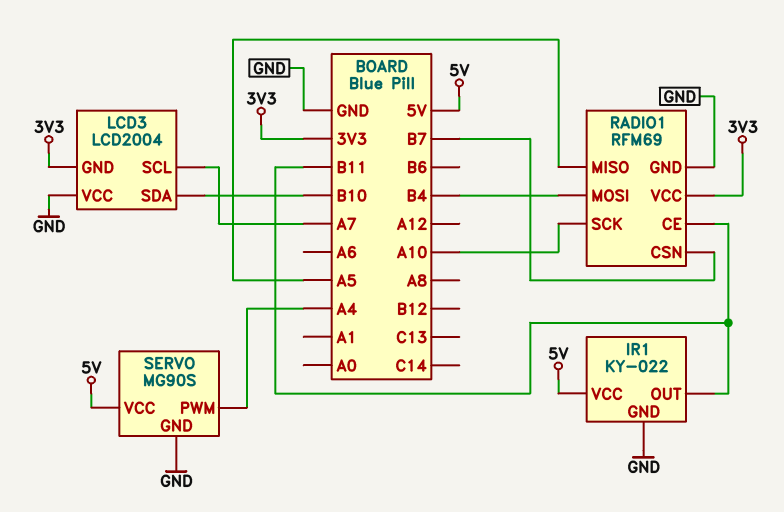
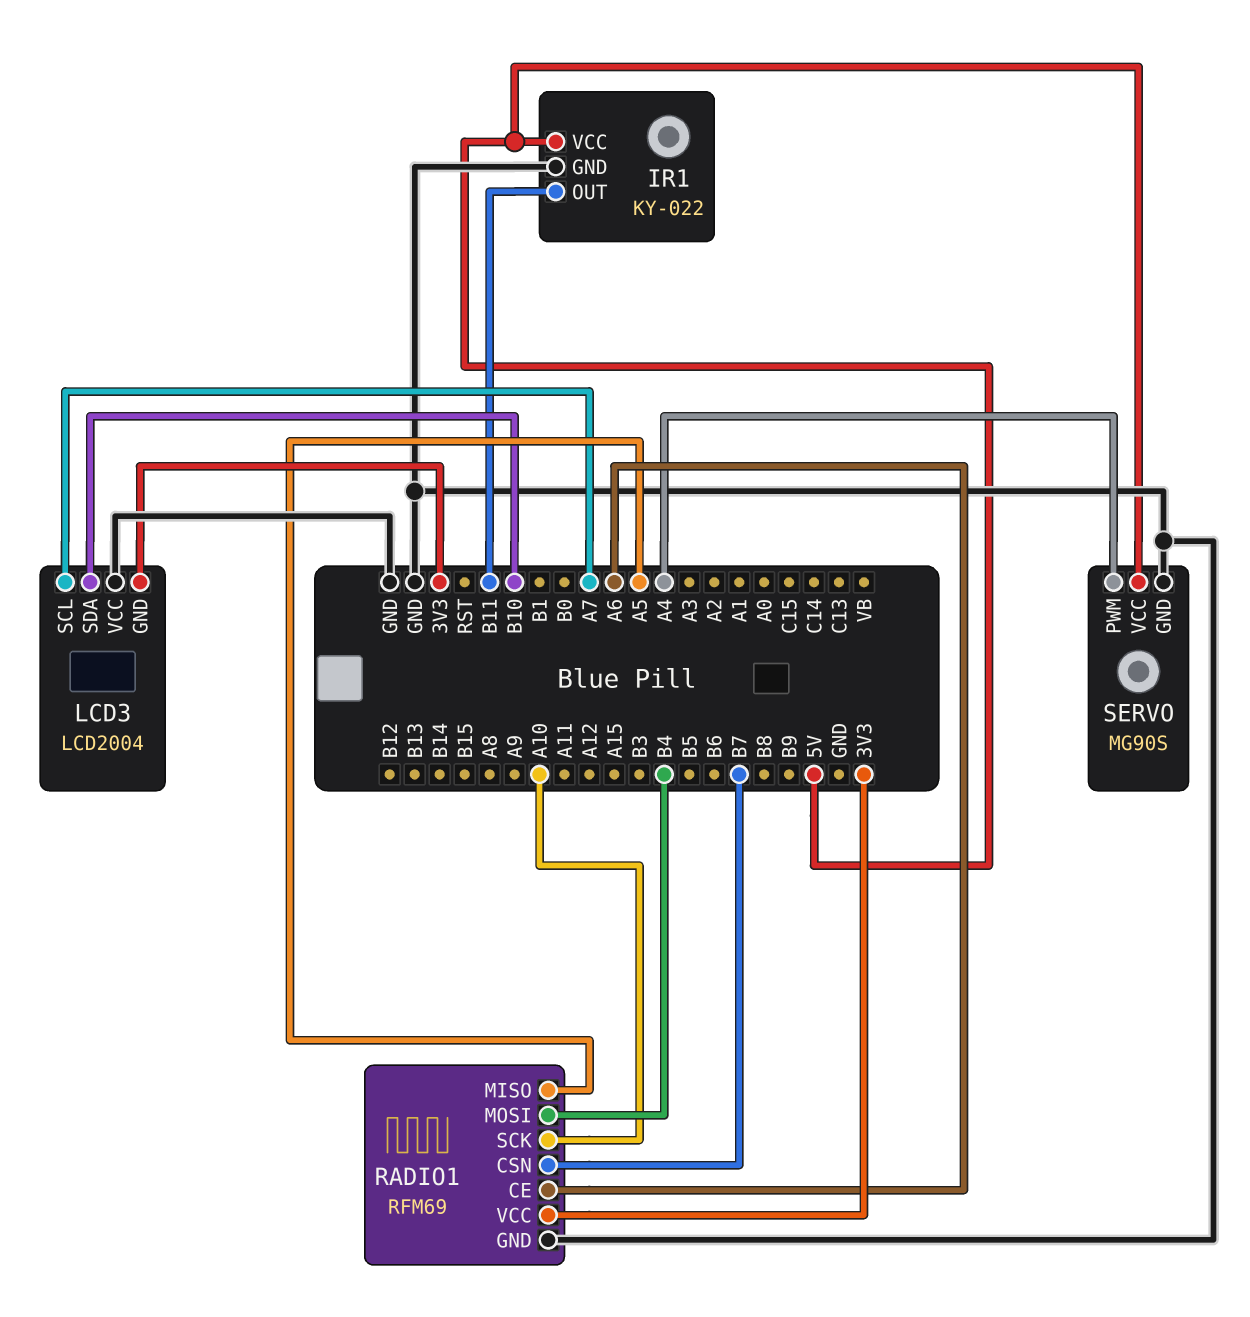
RADIO1 pin CE: B11 -> A6

